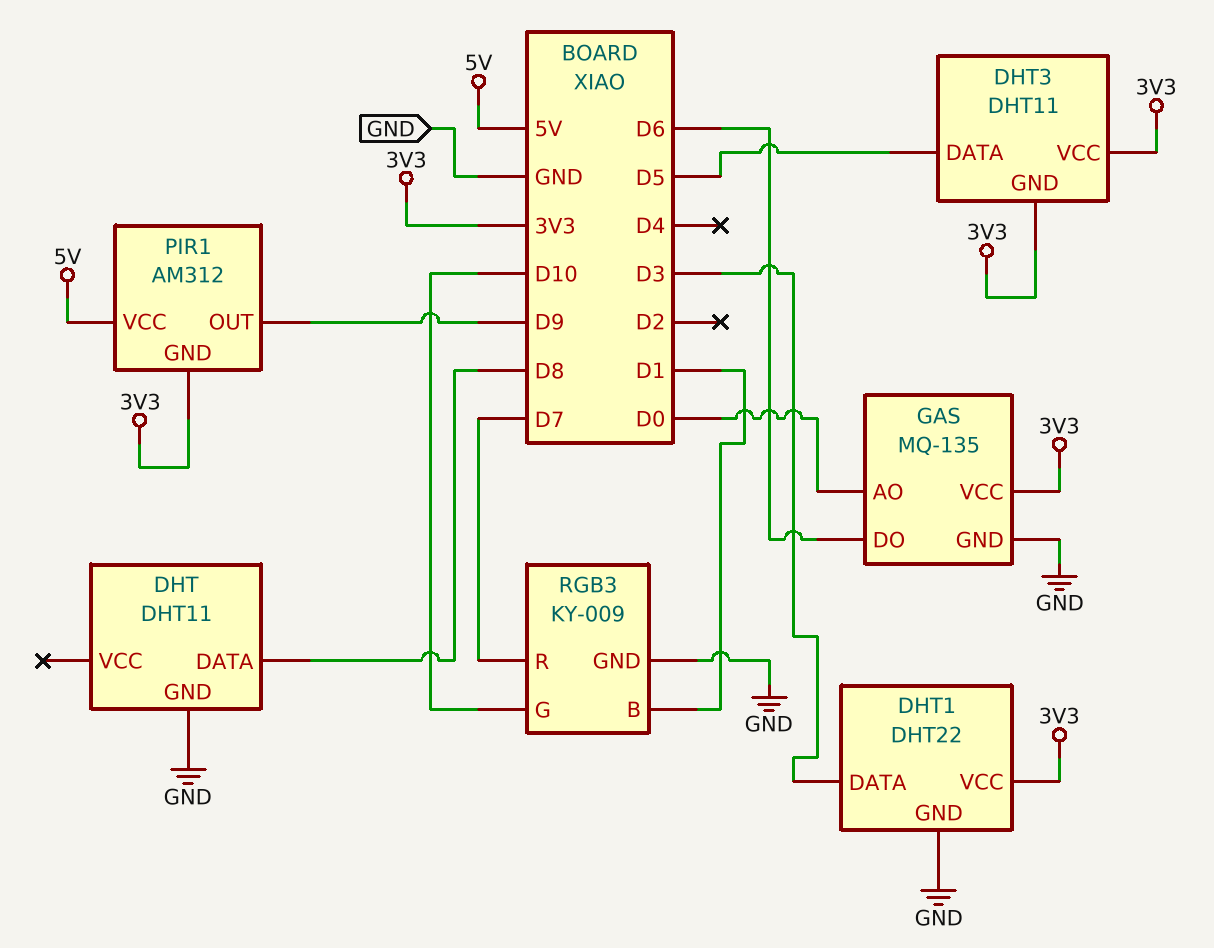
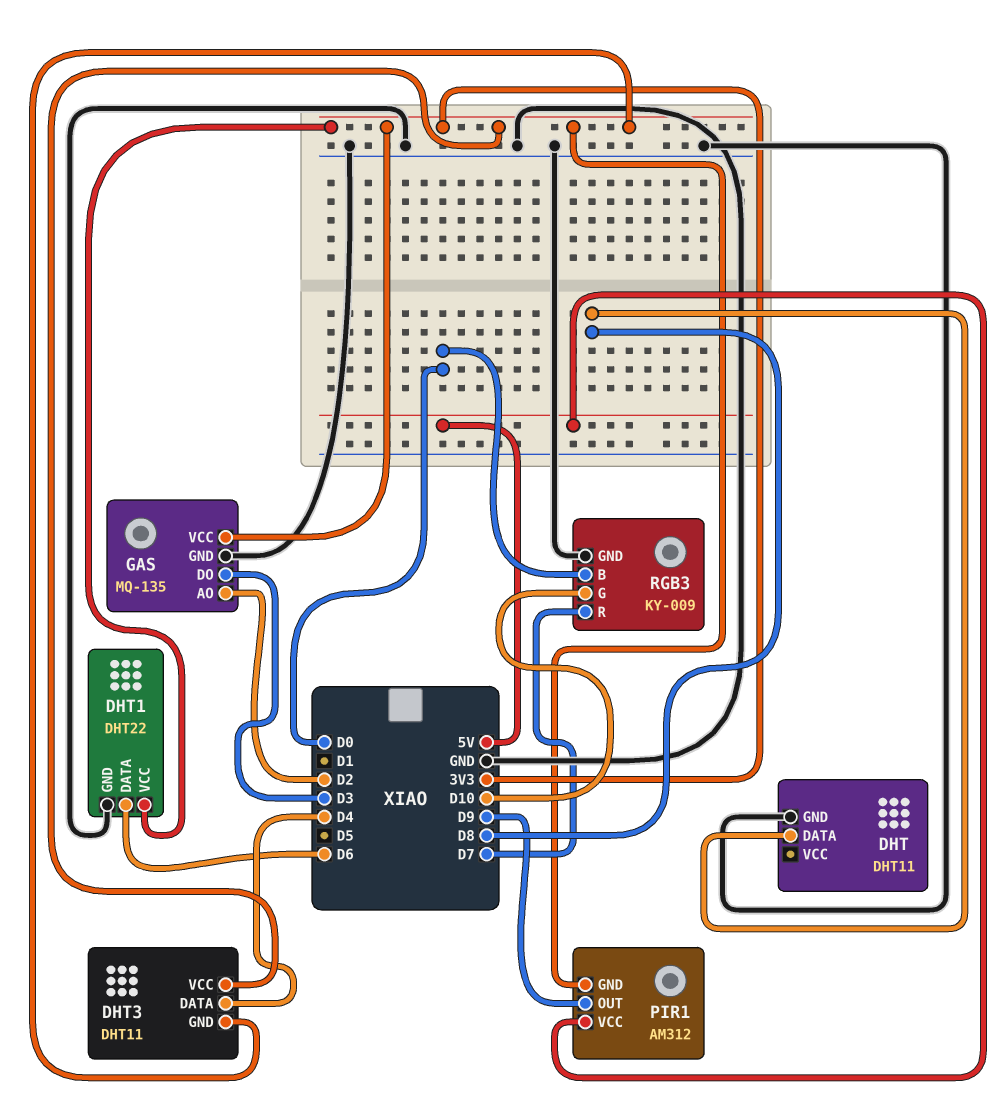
DHT1 pin DATA: D3 -> D6
DHT3 pin DATA: D5 -> D4
GAS pin AO: D0 -> D2
GAS pin DO: D6 -> D3
RGB3 pin B: D1 -> D0

